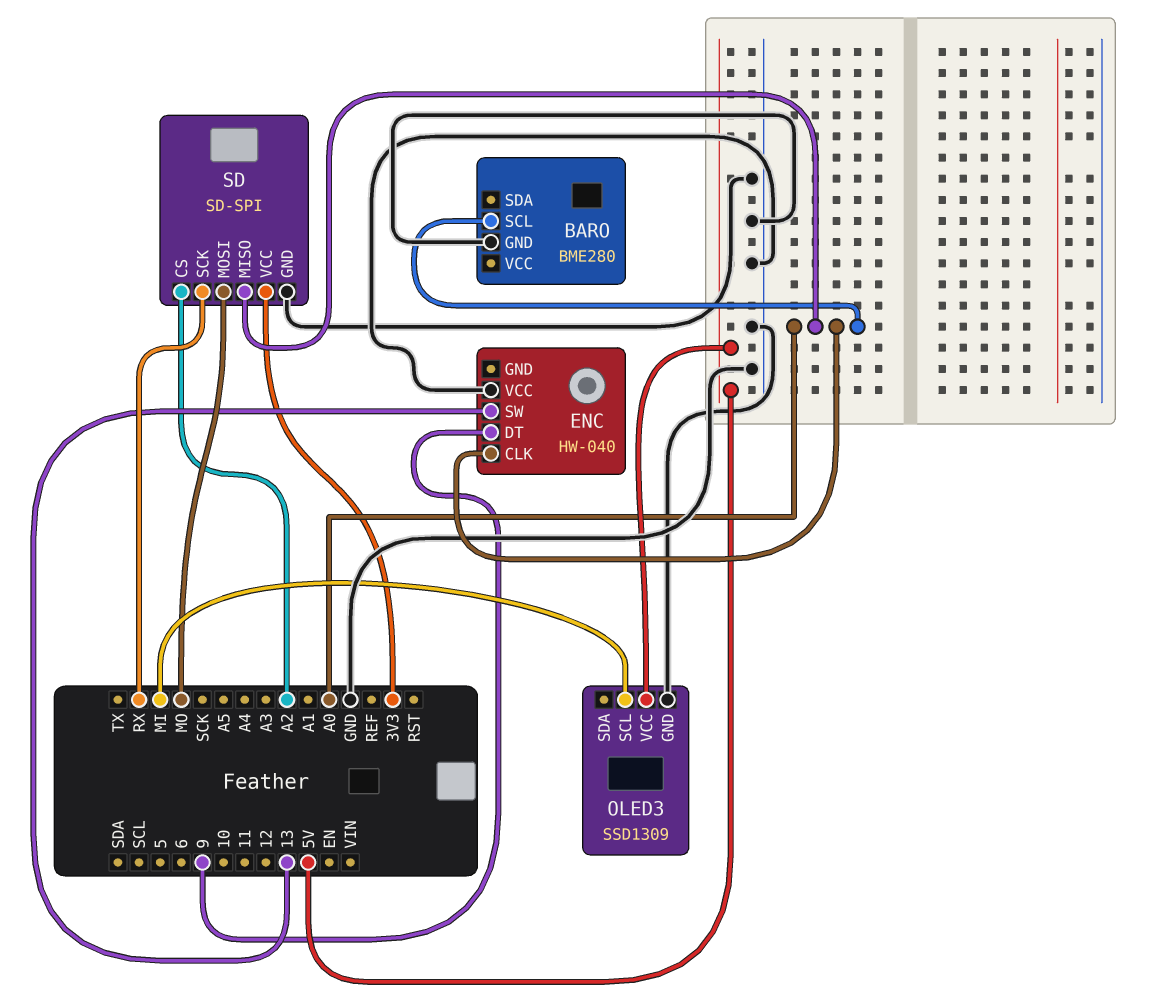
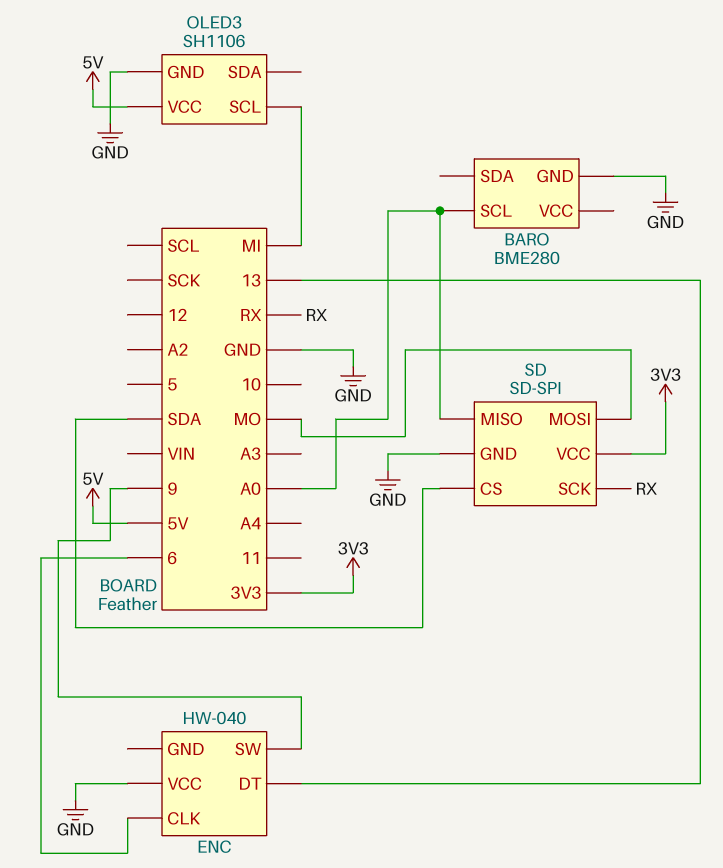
ENC pin CLK: A0 -> 6
ENC pin DT: 9 -> 13
ENC pin SW: 13 -> 9
OLED3: SSD1309 -> SH1106
SD pin CS: A2 -> SDA

